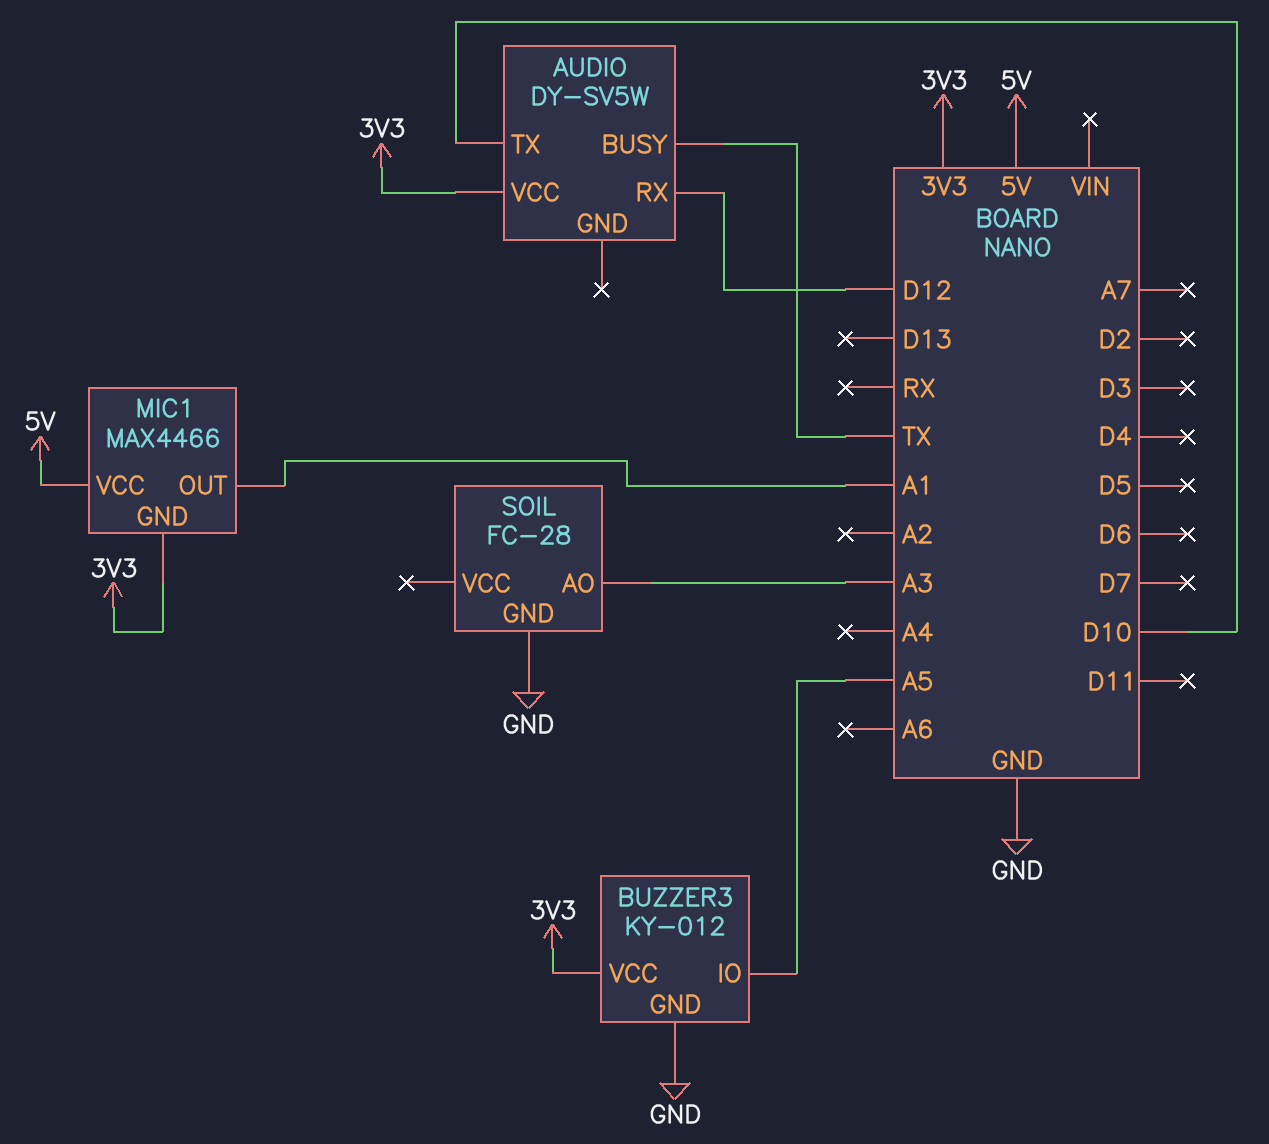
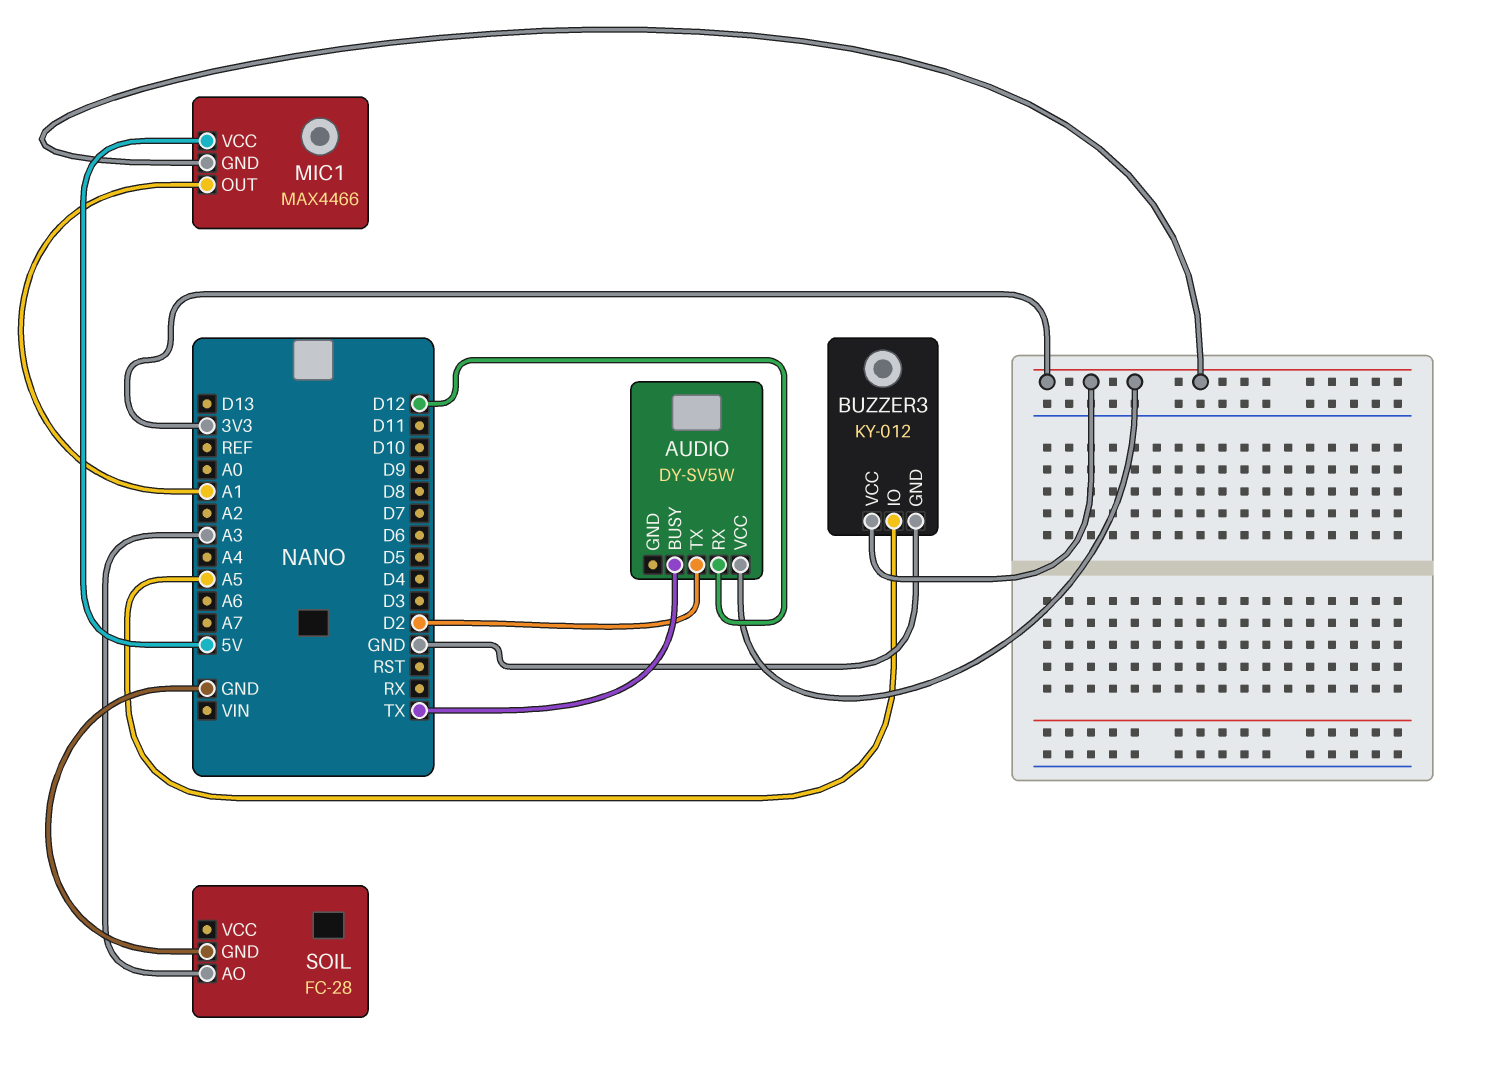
AUDIO pin TX: D10 -> D2

